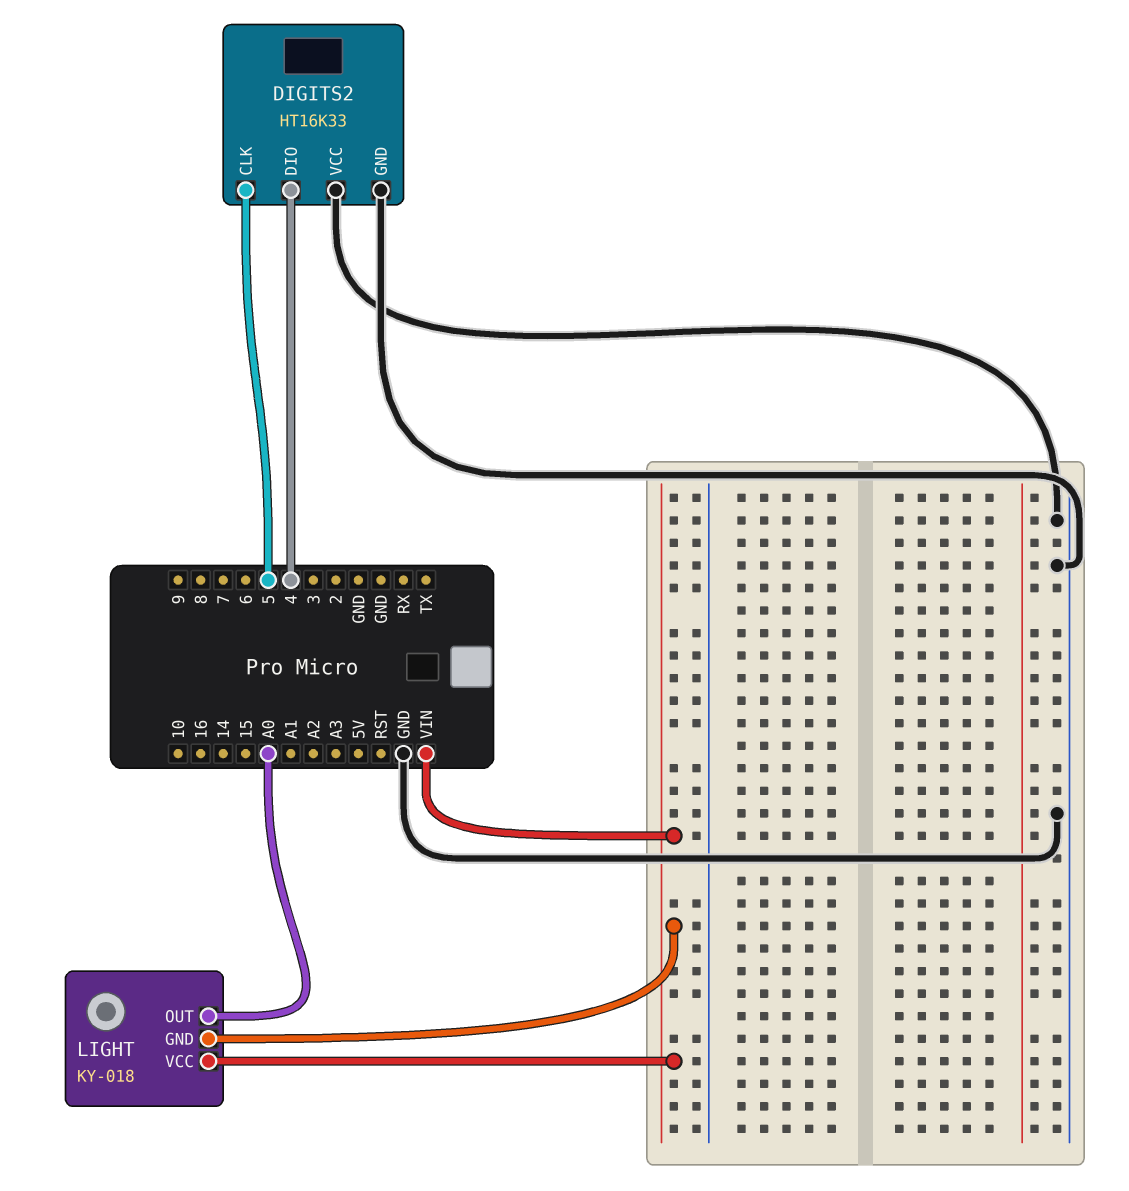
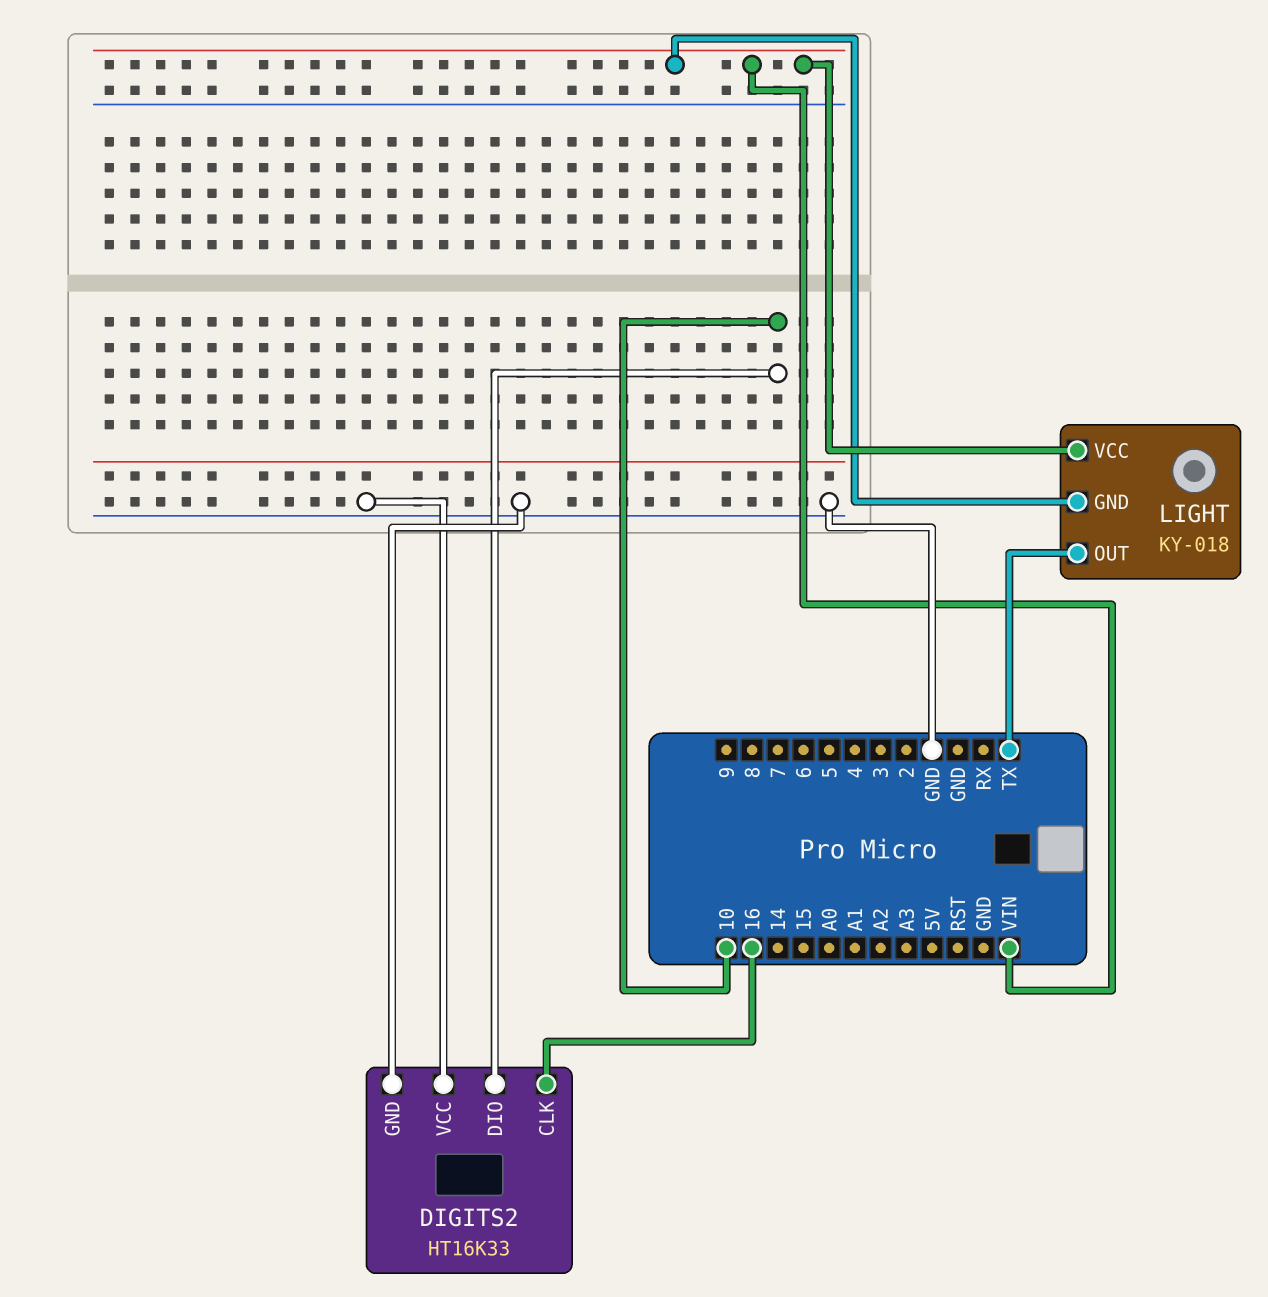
DIGITS2 pin CLK: 5 -> 16
DIGITS2 pin DIO: 4 -> 10
LIGHT pin OUT: A0 -> TX

